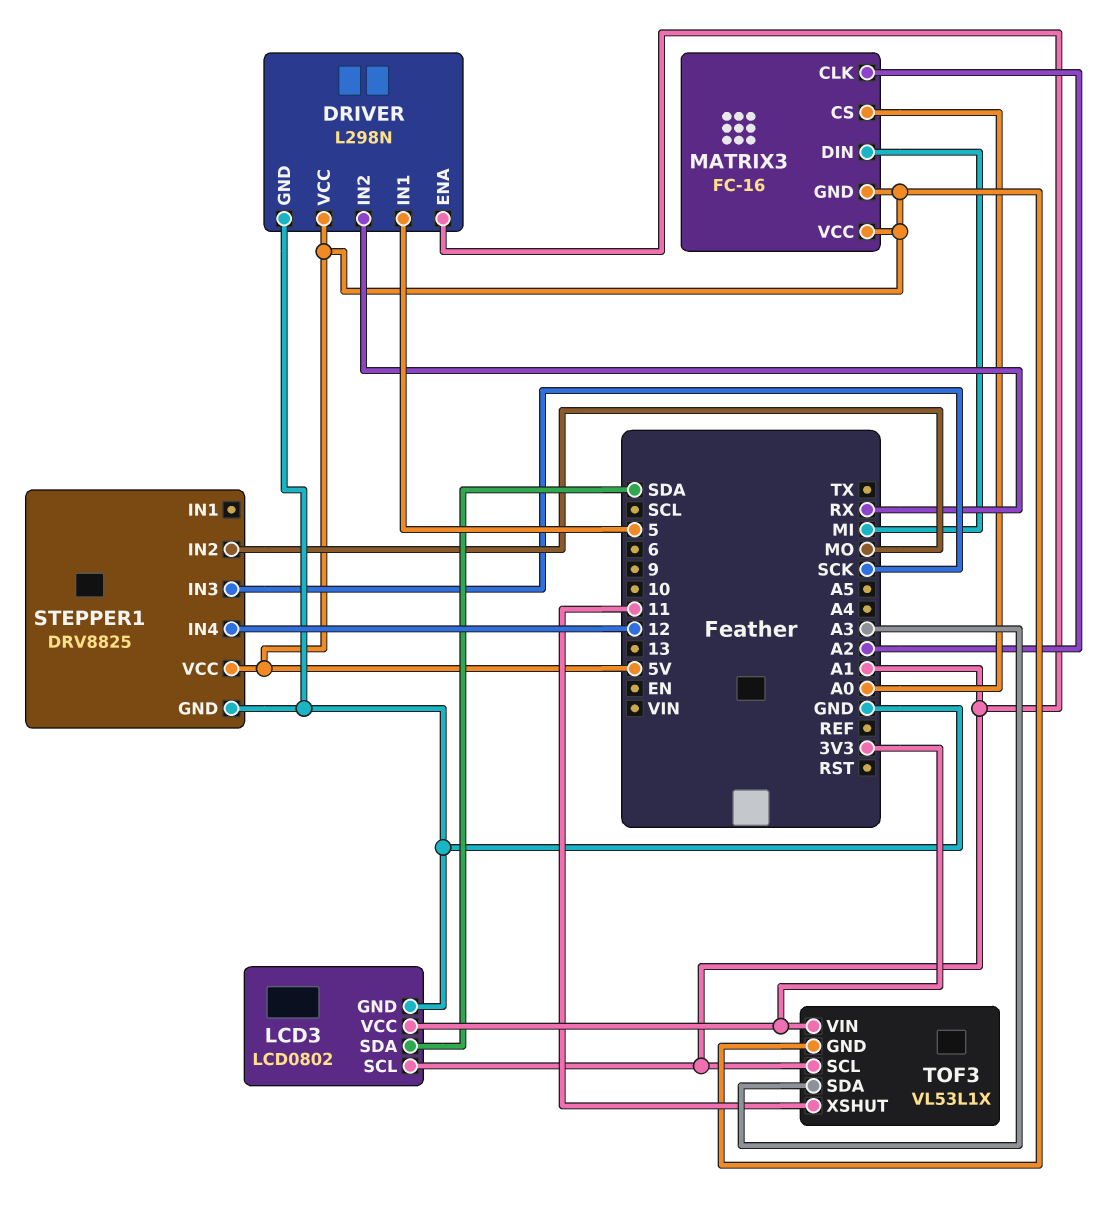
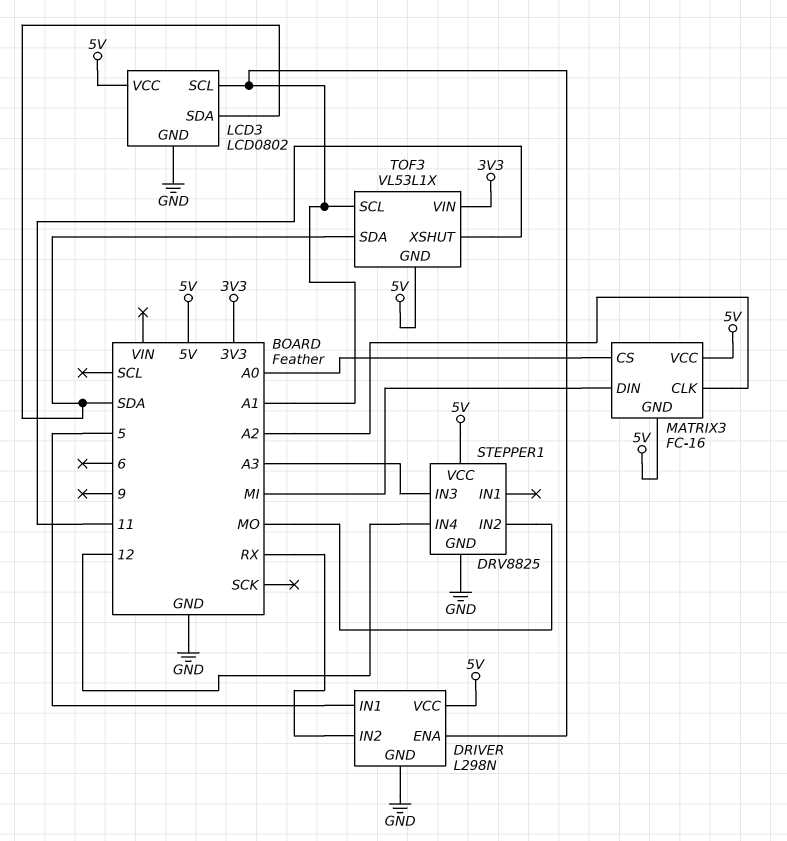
LCD3 pin VCC: 3V3 -> 5V
STEPPER1 pin IN3: SCK -> A3
TOF3 pin SDA: A3 -> SDA

